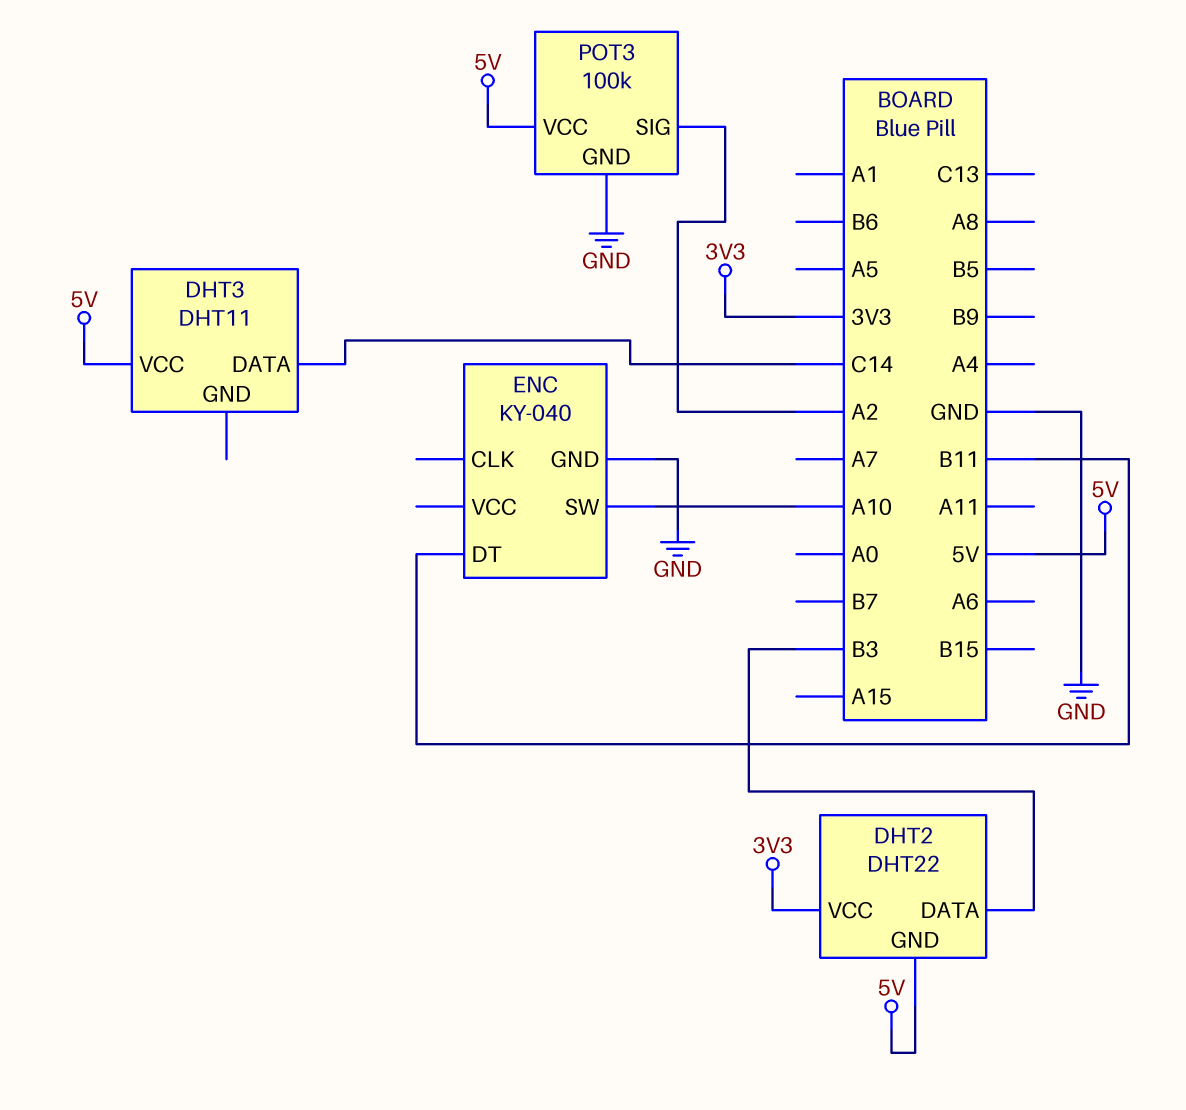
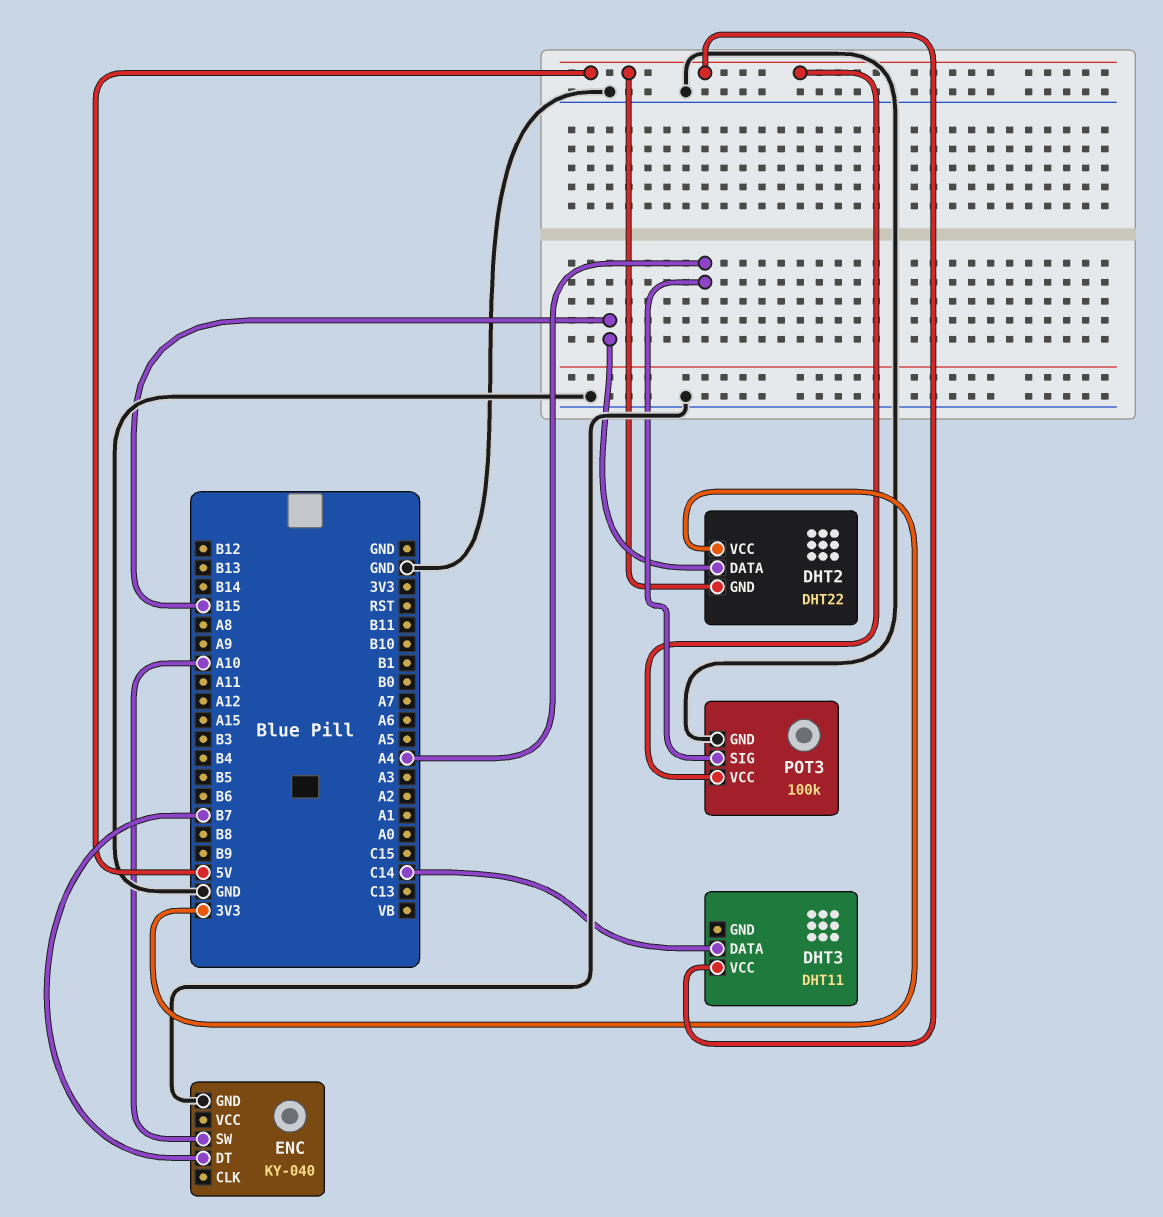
DHT2 pin DATA: B3 -> B15
ENC pin DT: B11 -> B7
POT3 pin SIG: A2 -> A4

